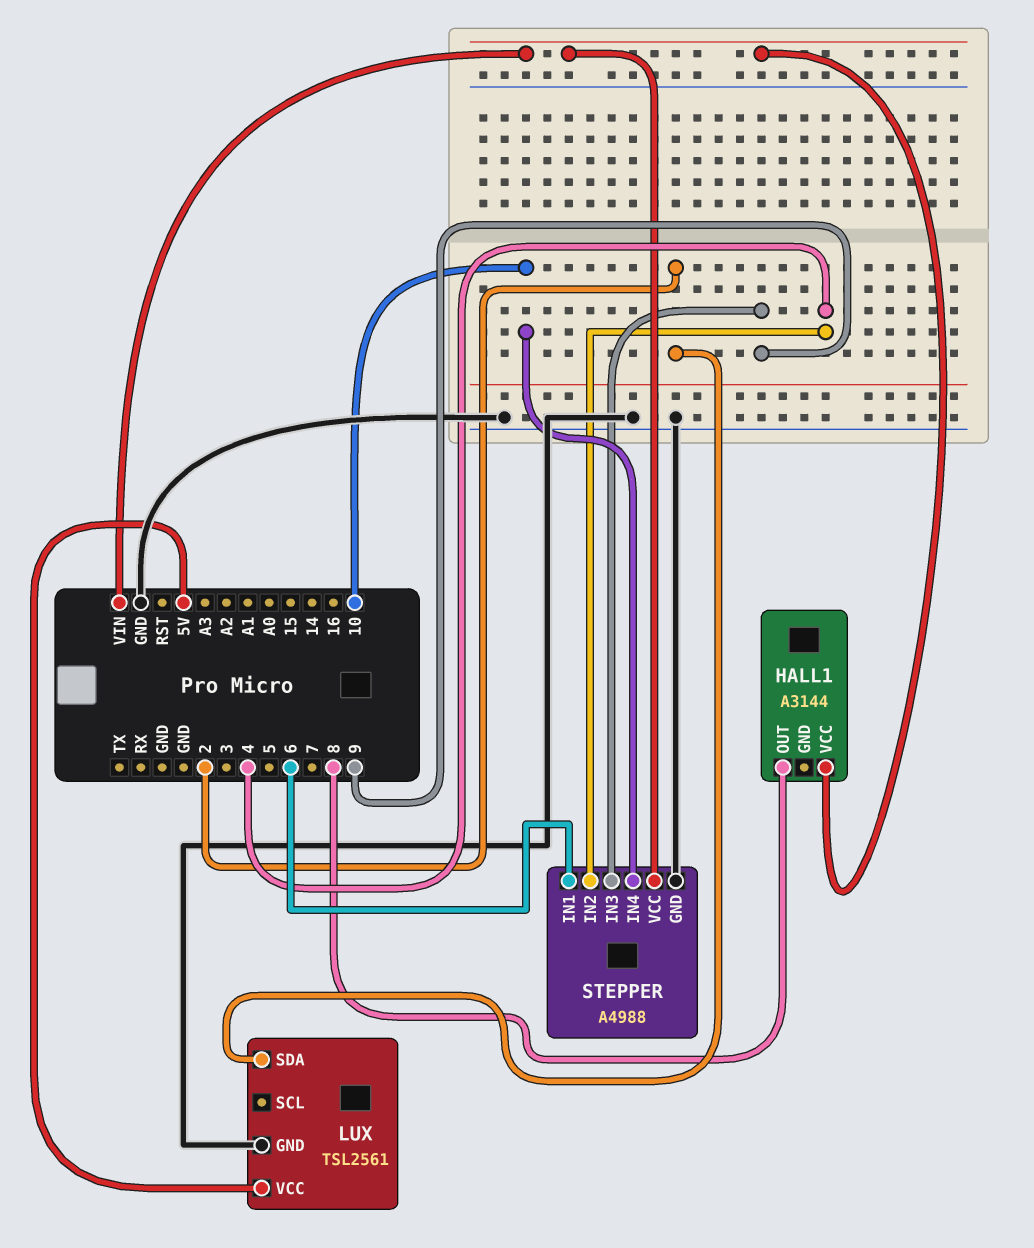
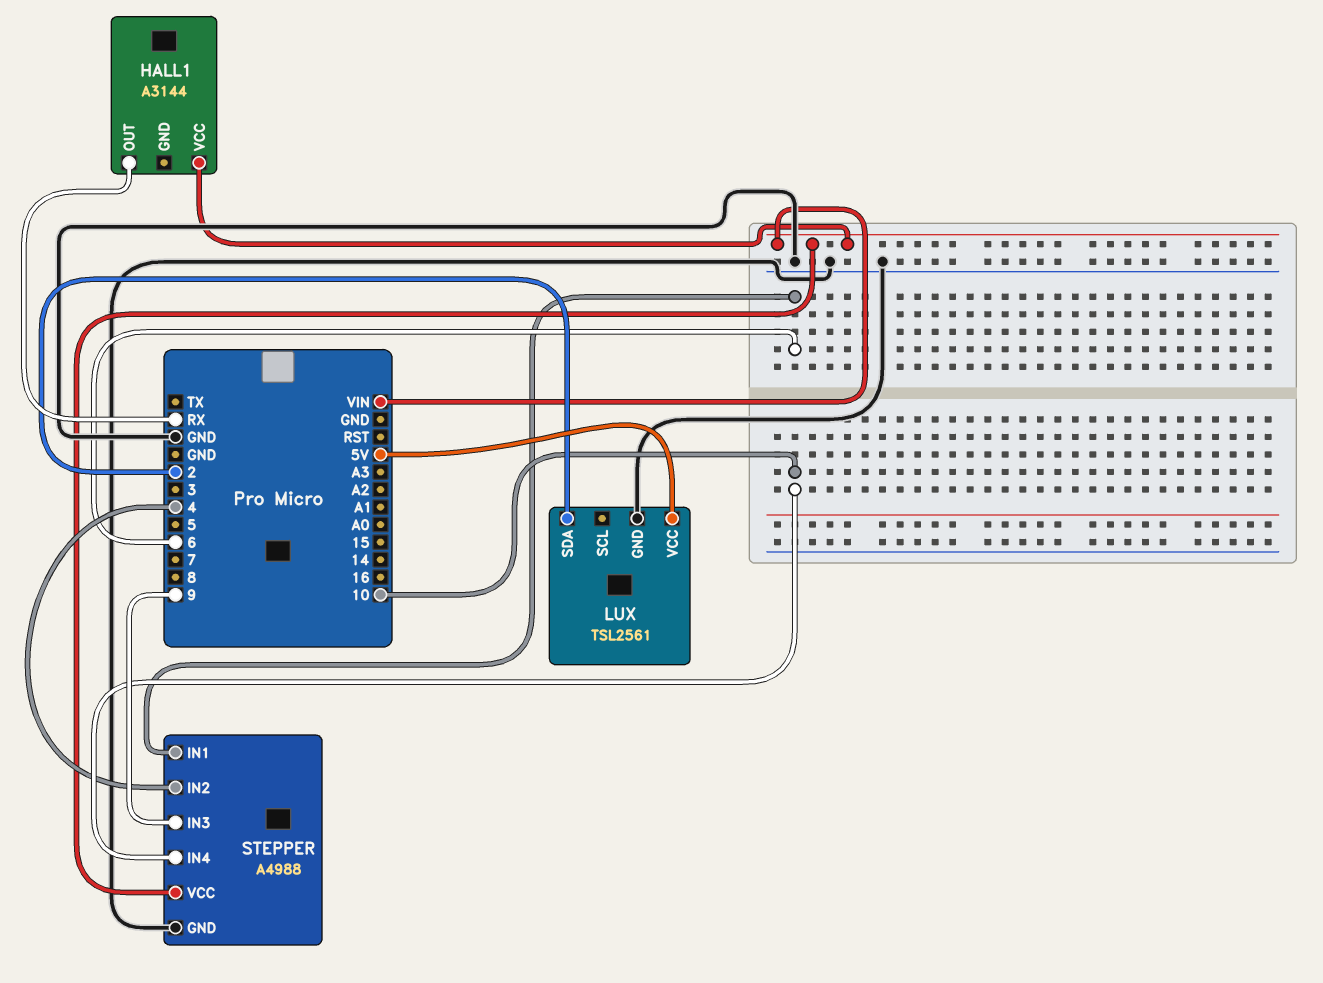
HALL1 pin OUT: 8 -> RX

